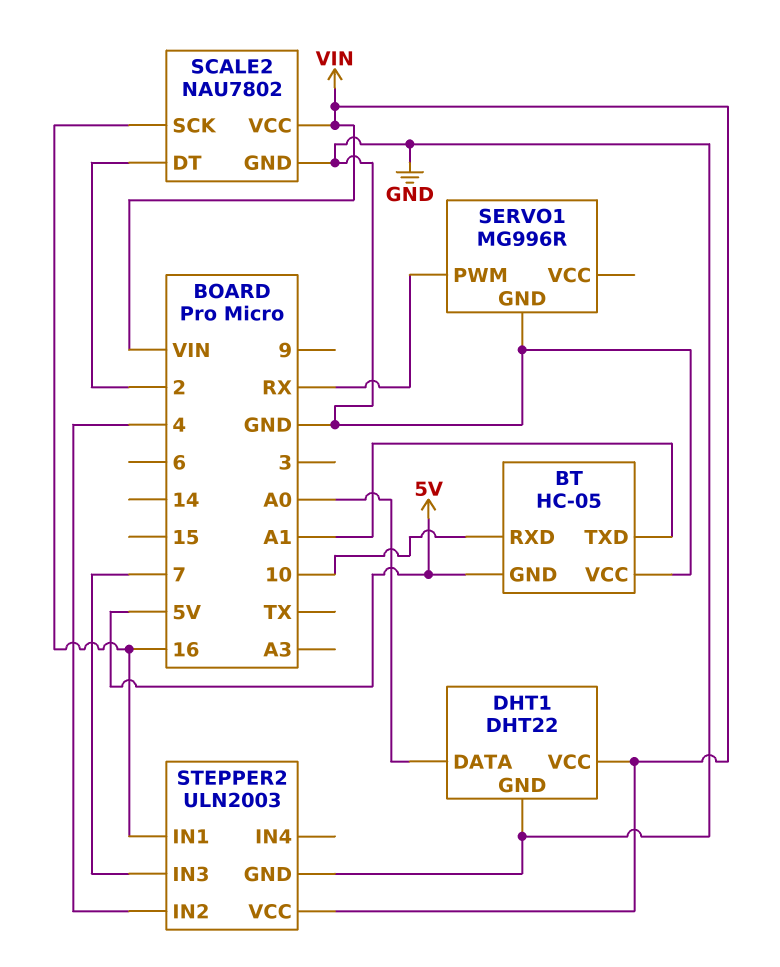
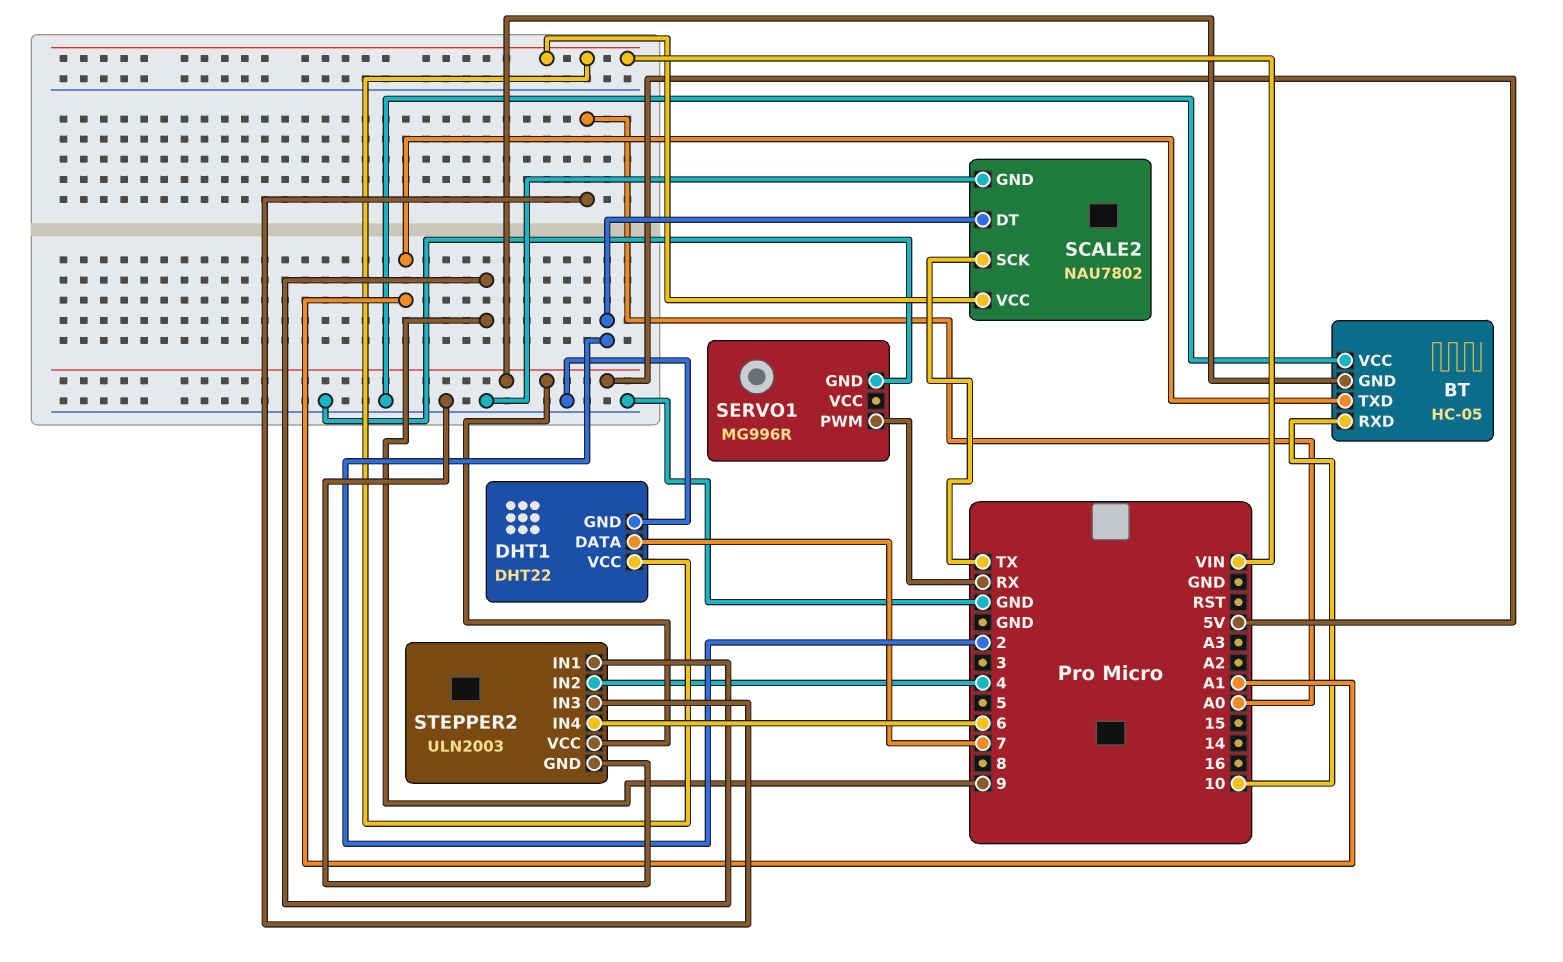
DHT1 pin DATA: A0 -> 7
SCALE2 pin SCK: 16 -> TX
STEPPER2 pin IN1: 16 -> 9
STEPPER2 pin IN3: 7 -> A0
STEPPER2 pin IN4: none -> 6
STEPPER2 pin VCC: VIN -> 5V

